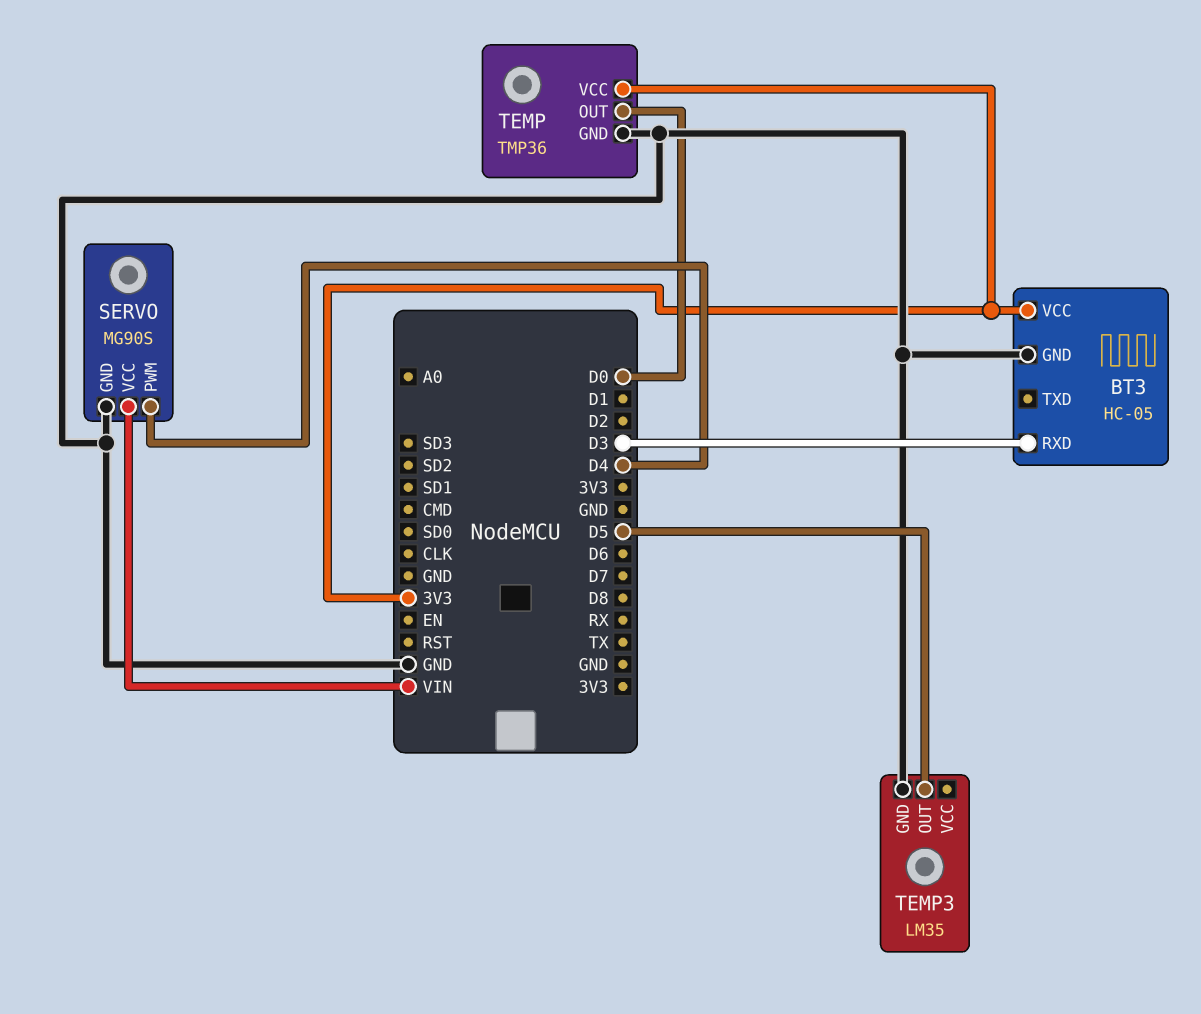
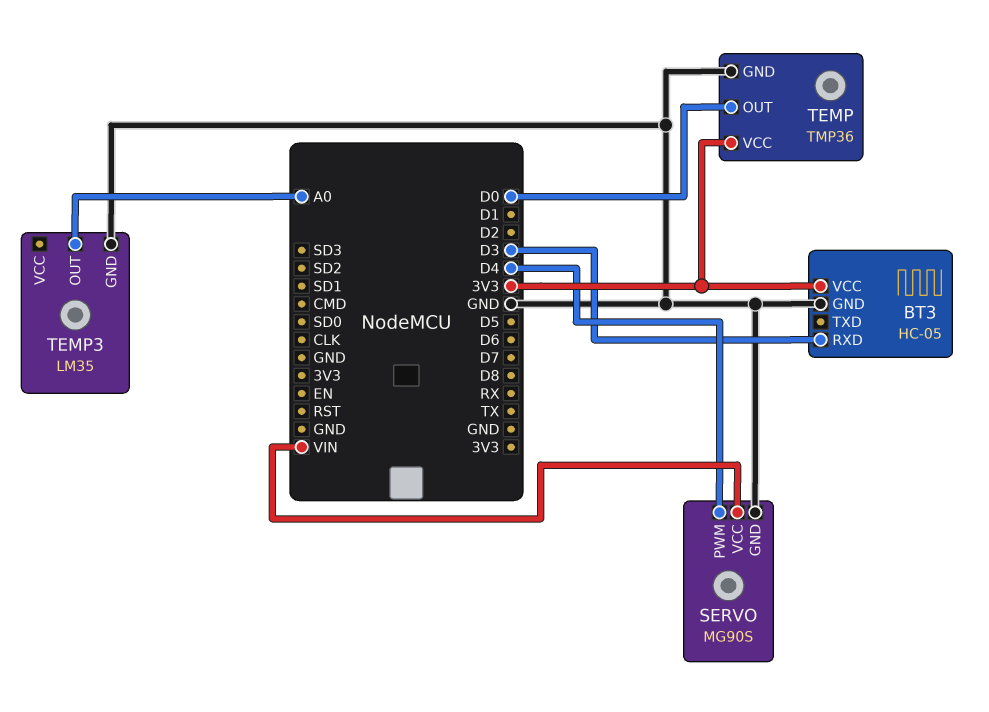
TEMP3 pin OUT: D5 -> A0

